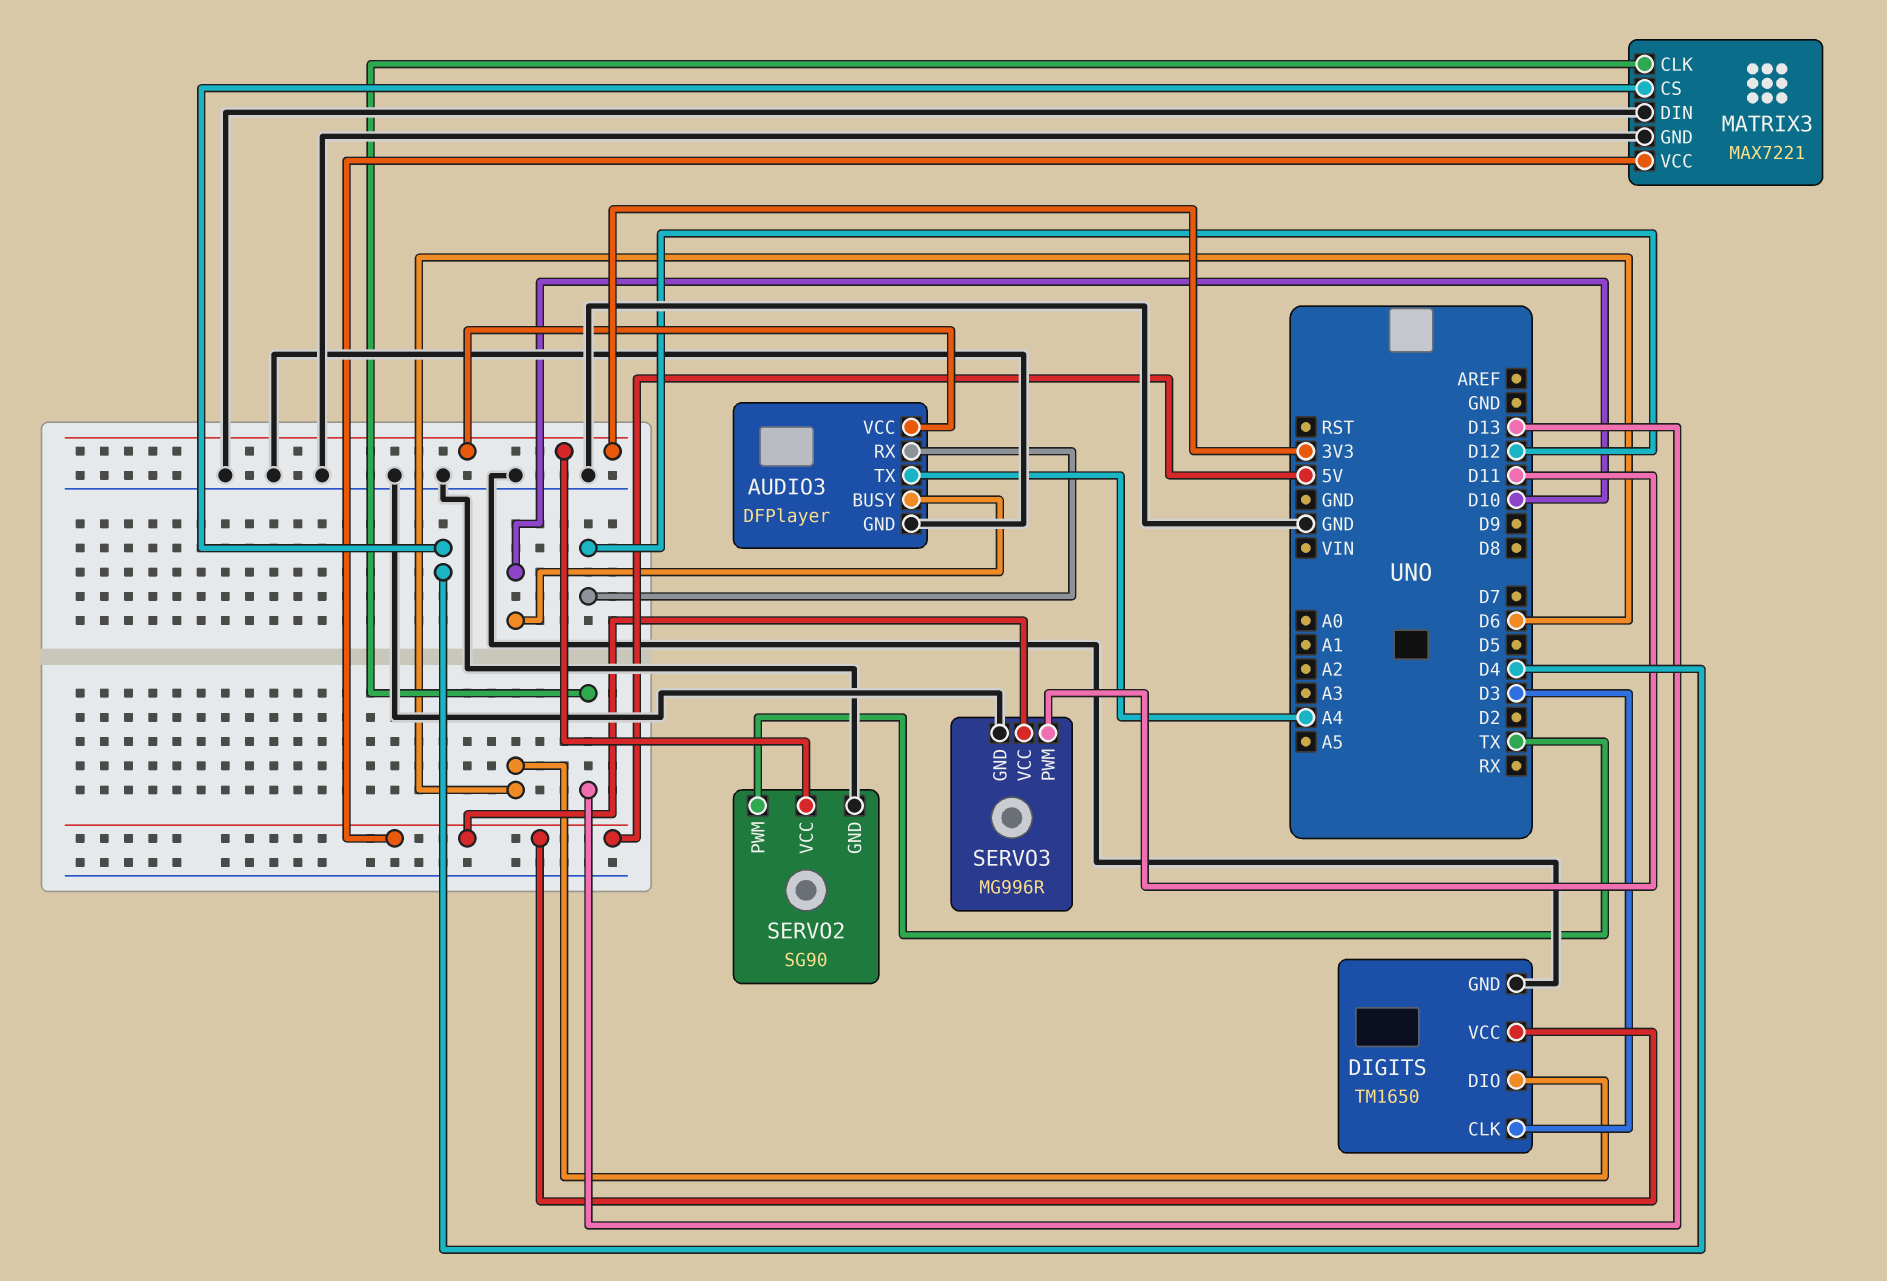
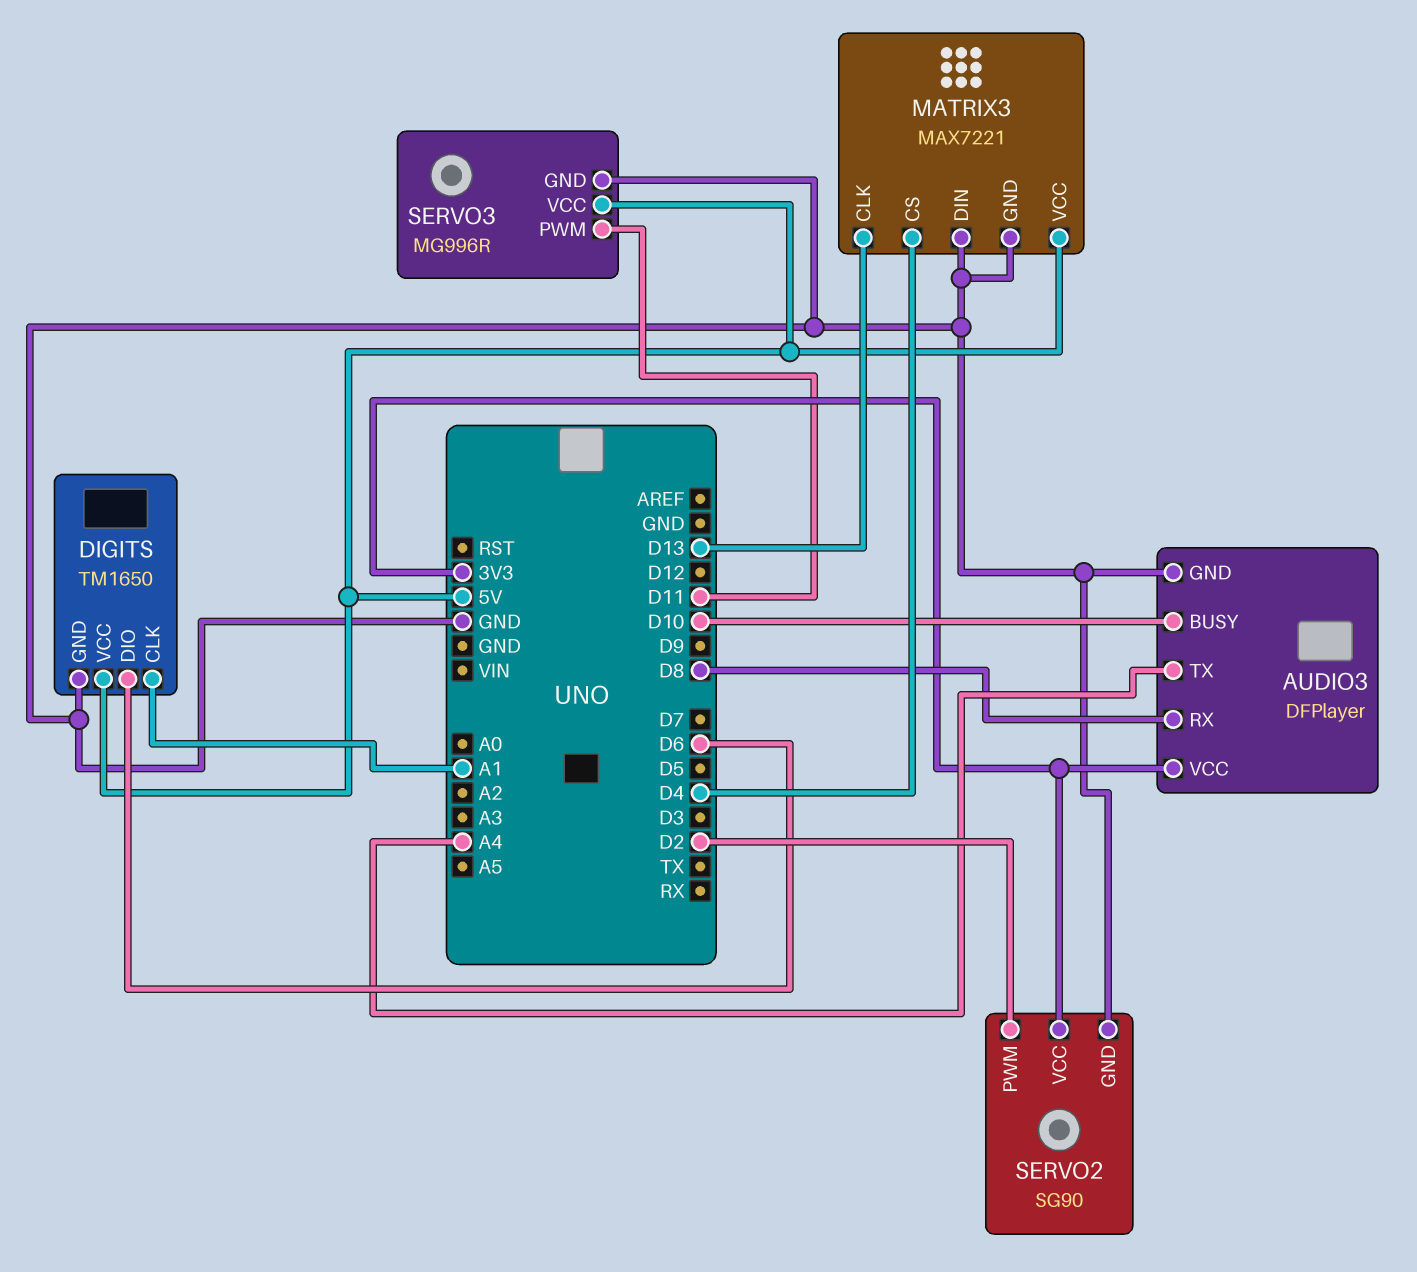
AUDIO3 pin RX: D12 -> D8
DIGITS pin CLK: D3 -> A1
SERVO2 pin PWM: TX -> D2

